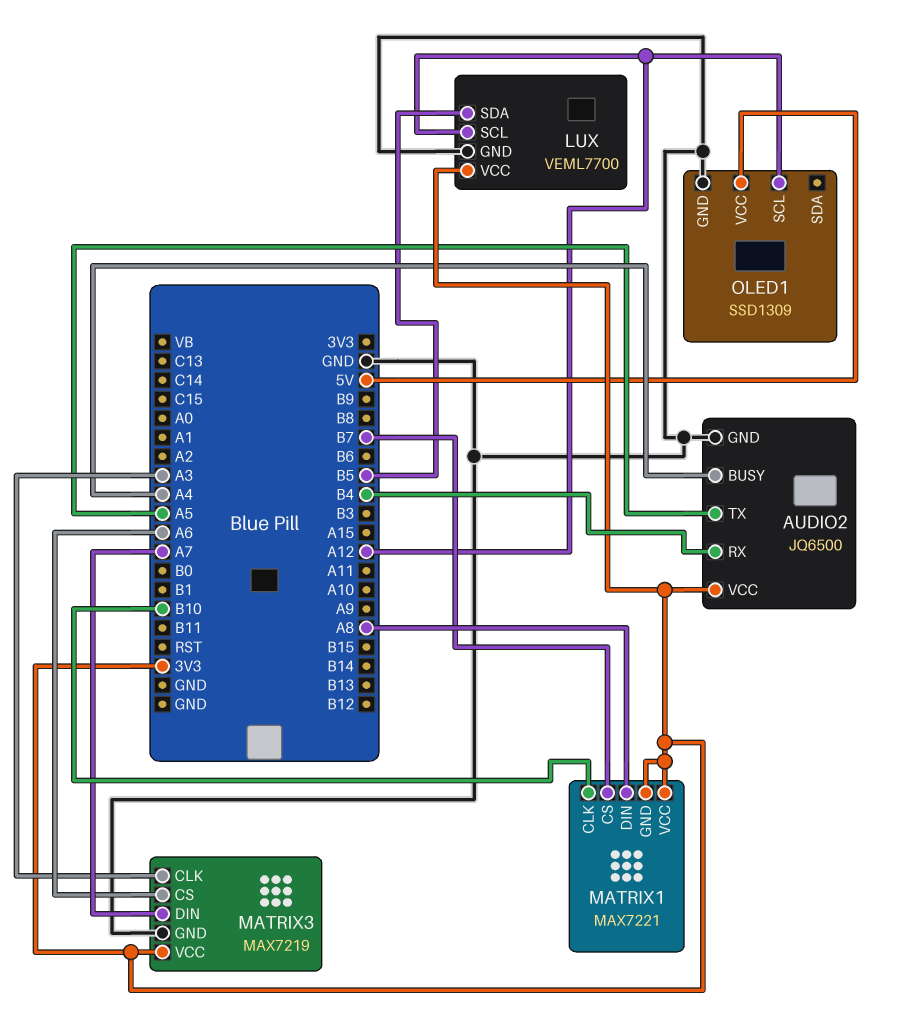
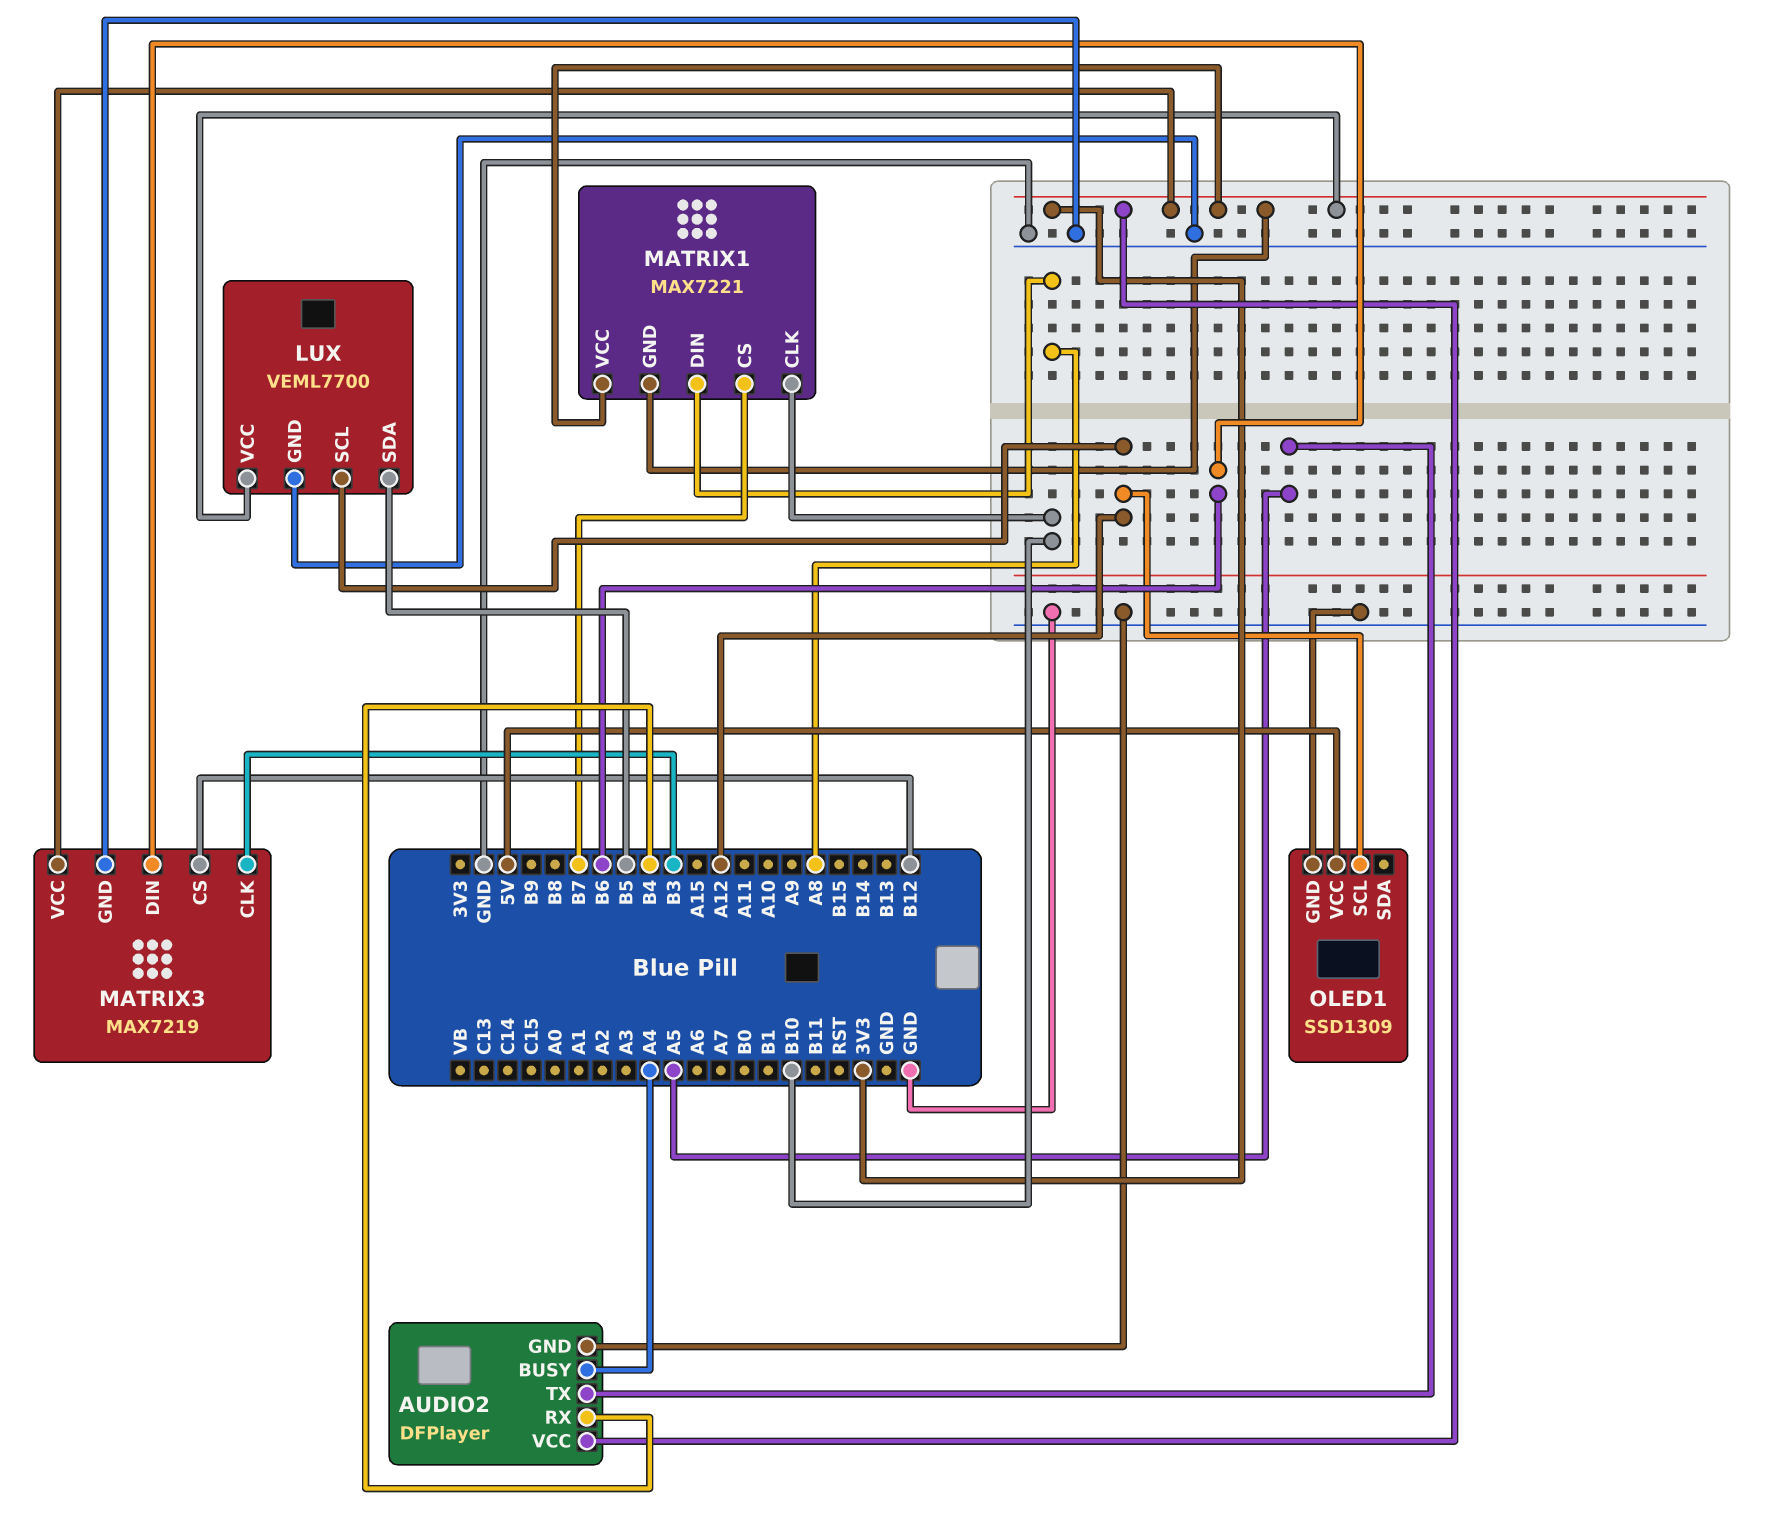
AUDIO2: JQ6500 -> DFPlayer
MATRIX3 pin CLK: A3 -> B3
MATRIX3 pin CS: A6 -> B12
MATRIX3 pin DIN: A7 -> B6

